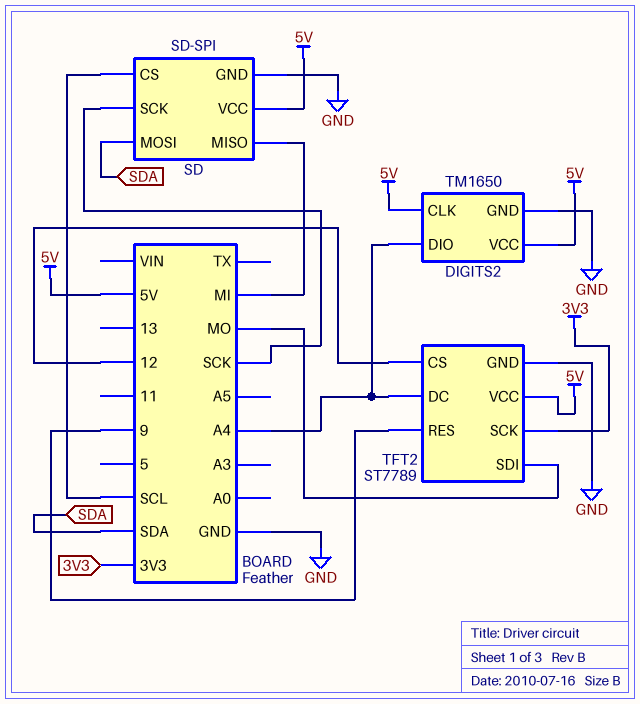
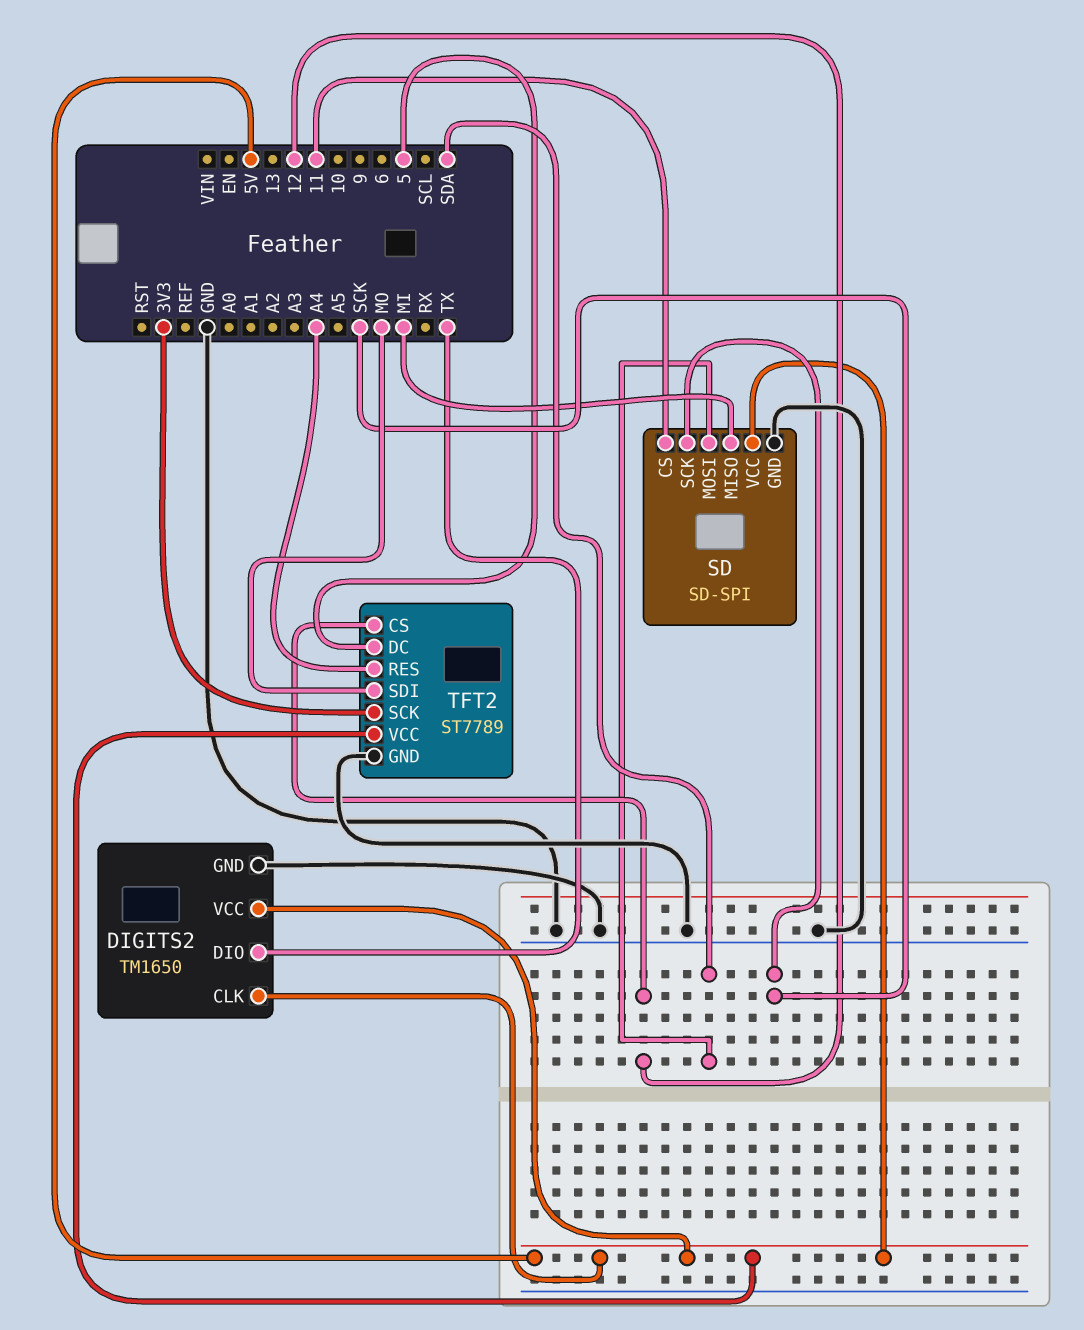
DIGITS2 pin DIO: A4 -> TX
SD pin CS: SCL -> 11
TFT2 pin DC: A4 -> 5
TFT2 pin RES: 9 -> A4

